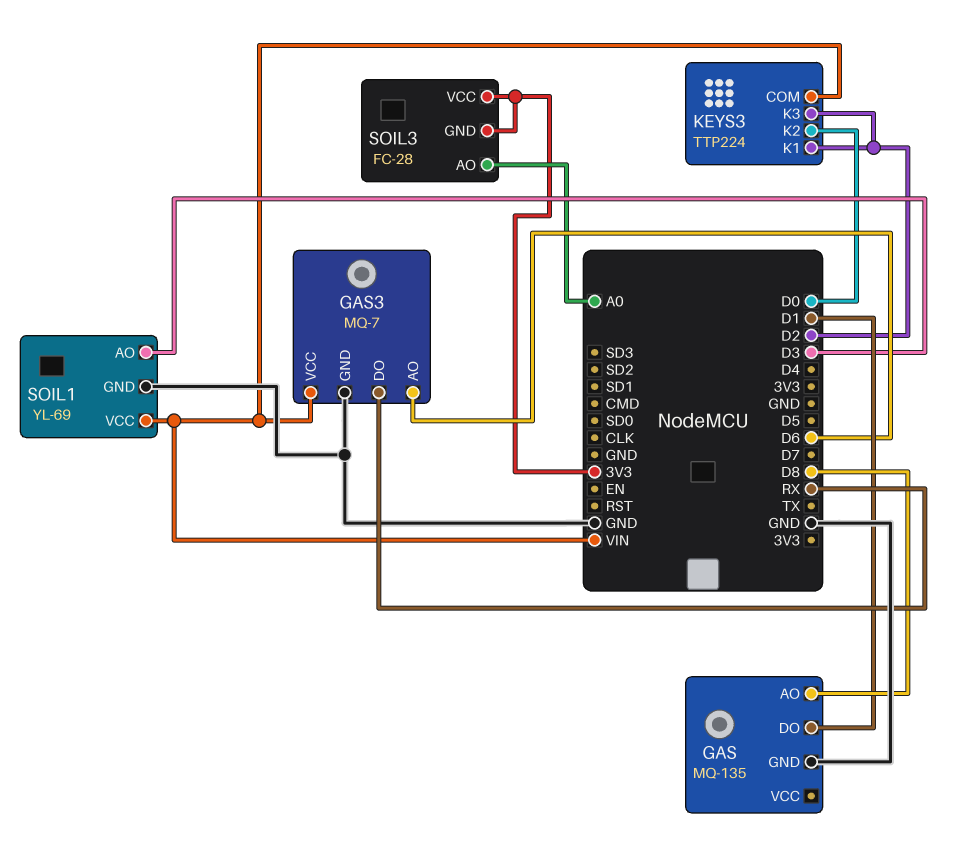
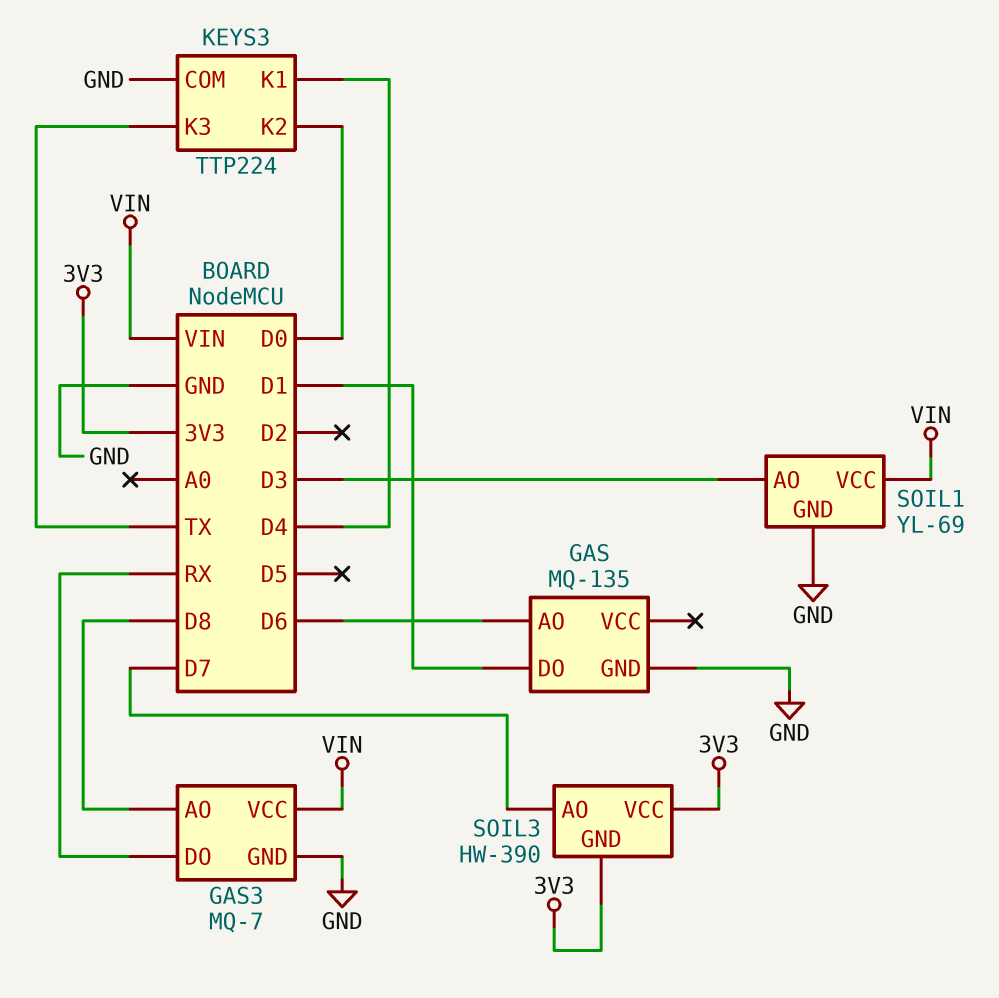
GAS pin AO: D8 -> D6
GAS3 pin AO: D6 -> D8
KEYS3 pin COM: VIN -> GND
KEYS3 pin K1: D2 -> D4
KEYS3 pin K3: D2 -> TX
SOIL3: FC-28 -> HW-390
SOIL3 pin AO: A0 -> D7

